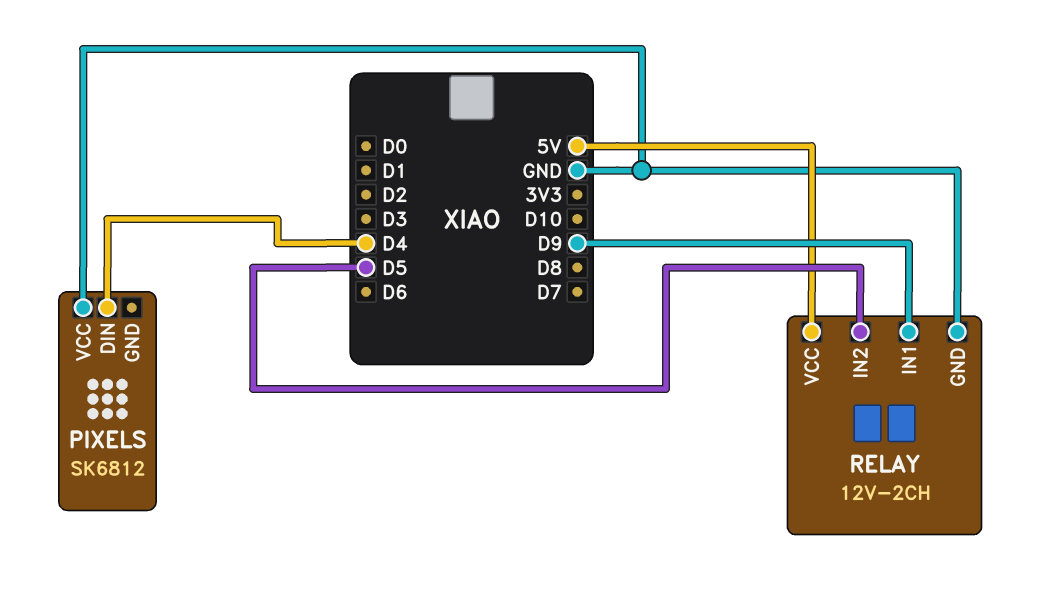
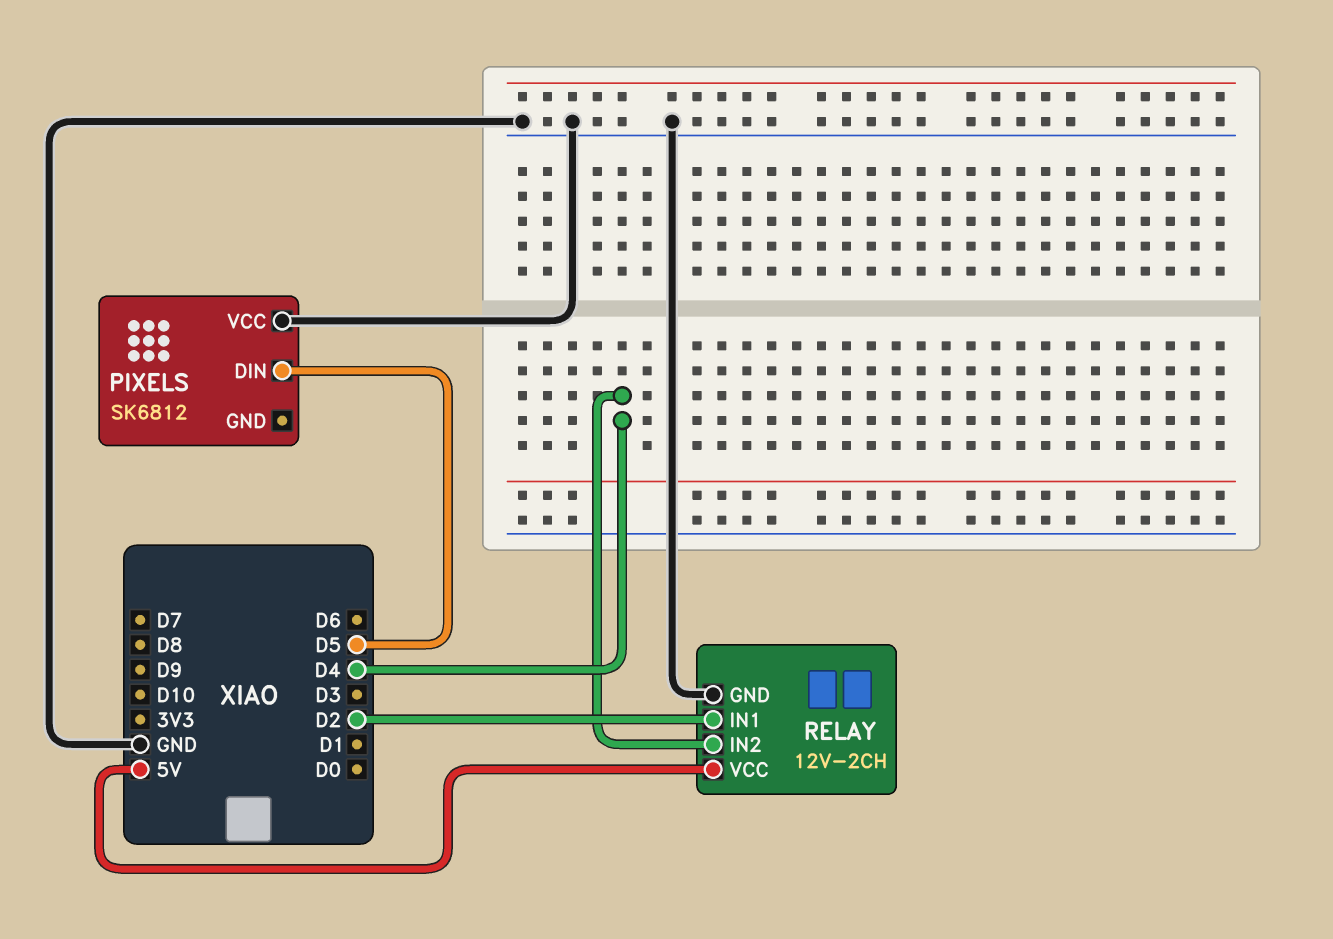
PIXELS pin DIN: D4 -> D5
RELAY pin IN1: D9 -> D2
RELAY pin IN2: D5 -> D4

